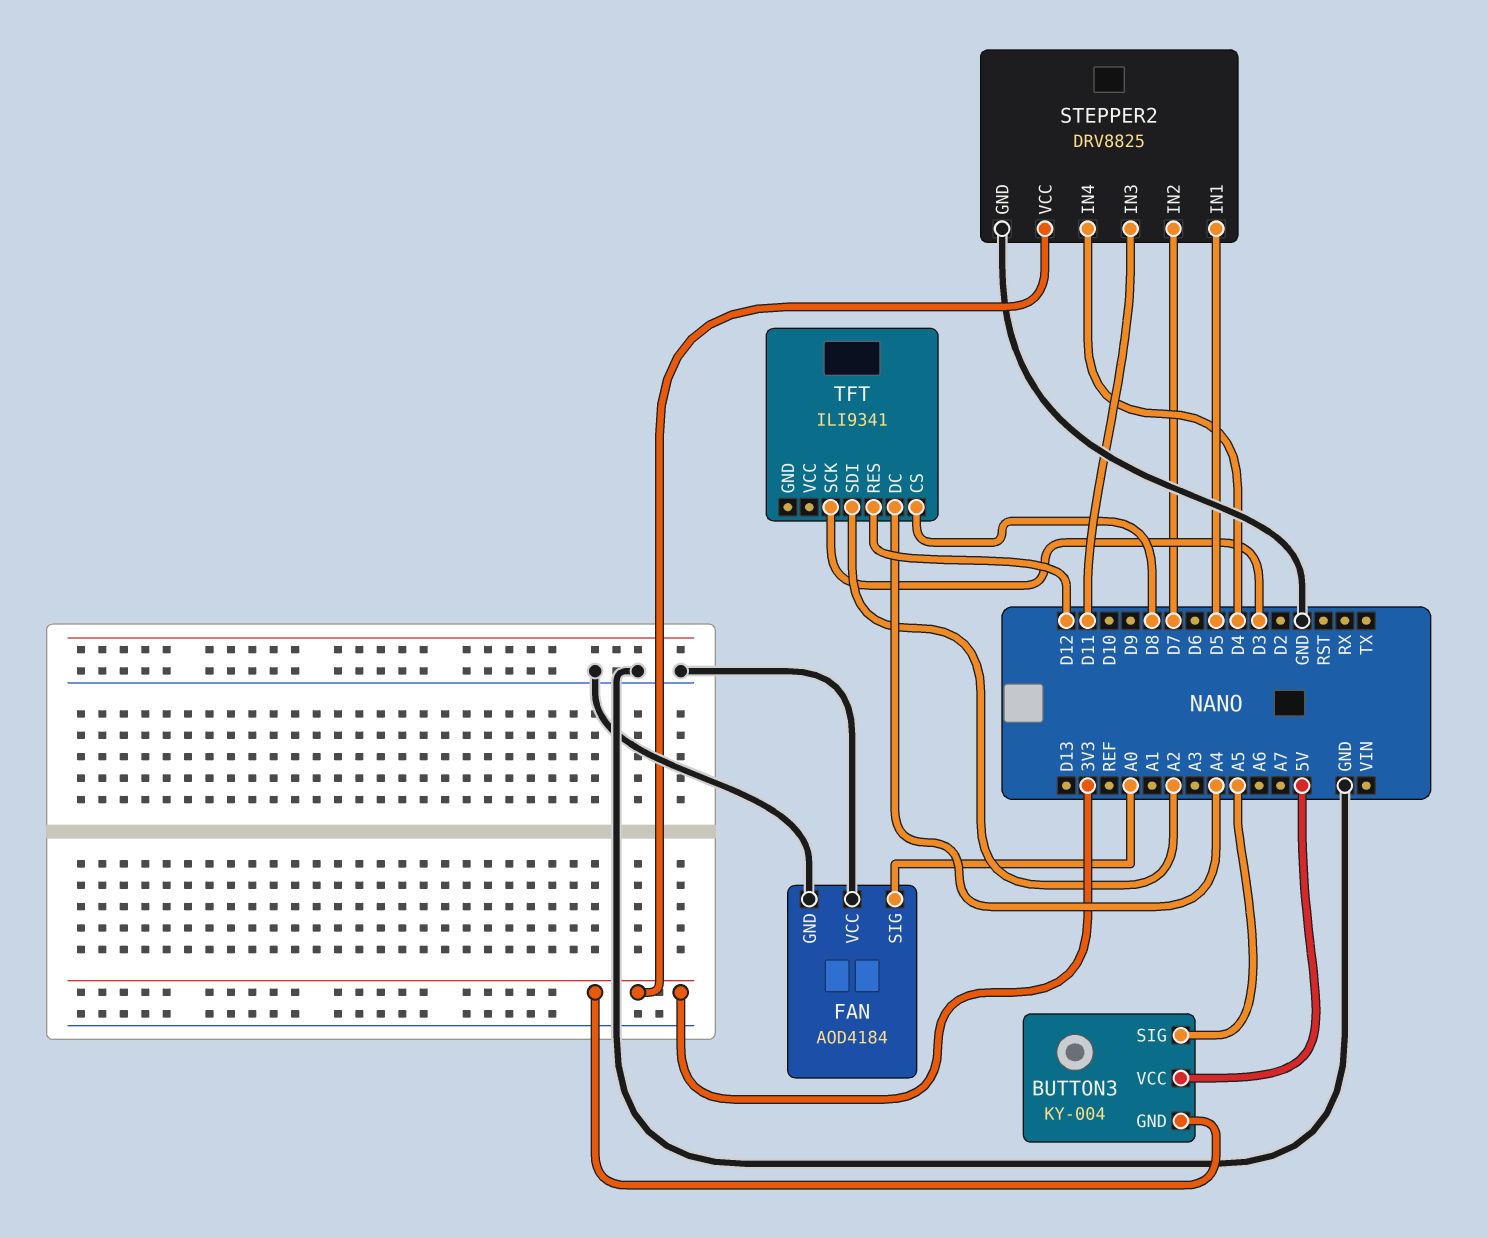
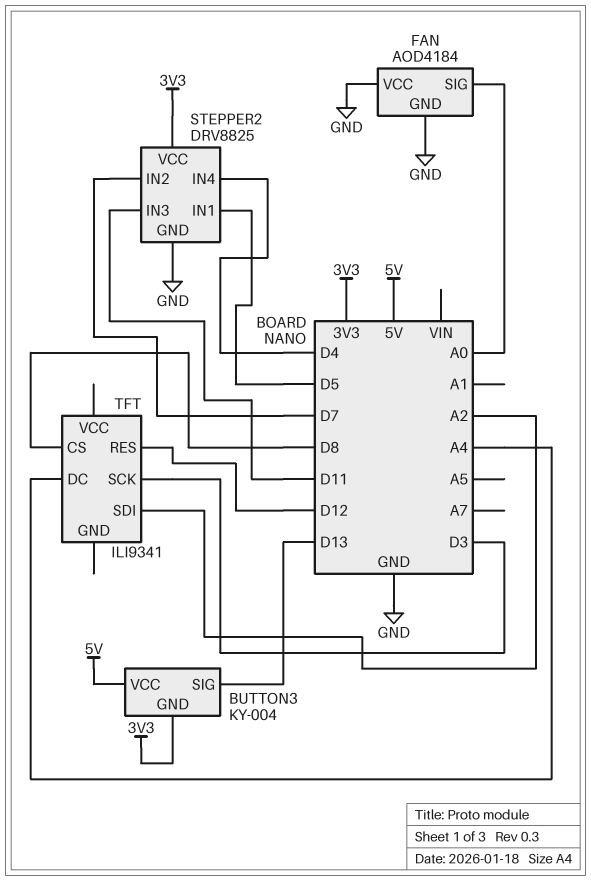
BUTTON3 pin SIG: A5 -> D13

